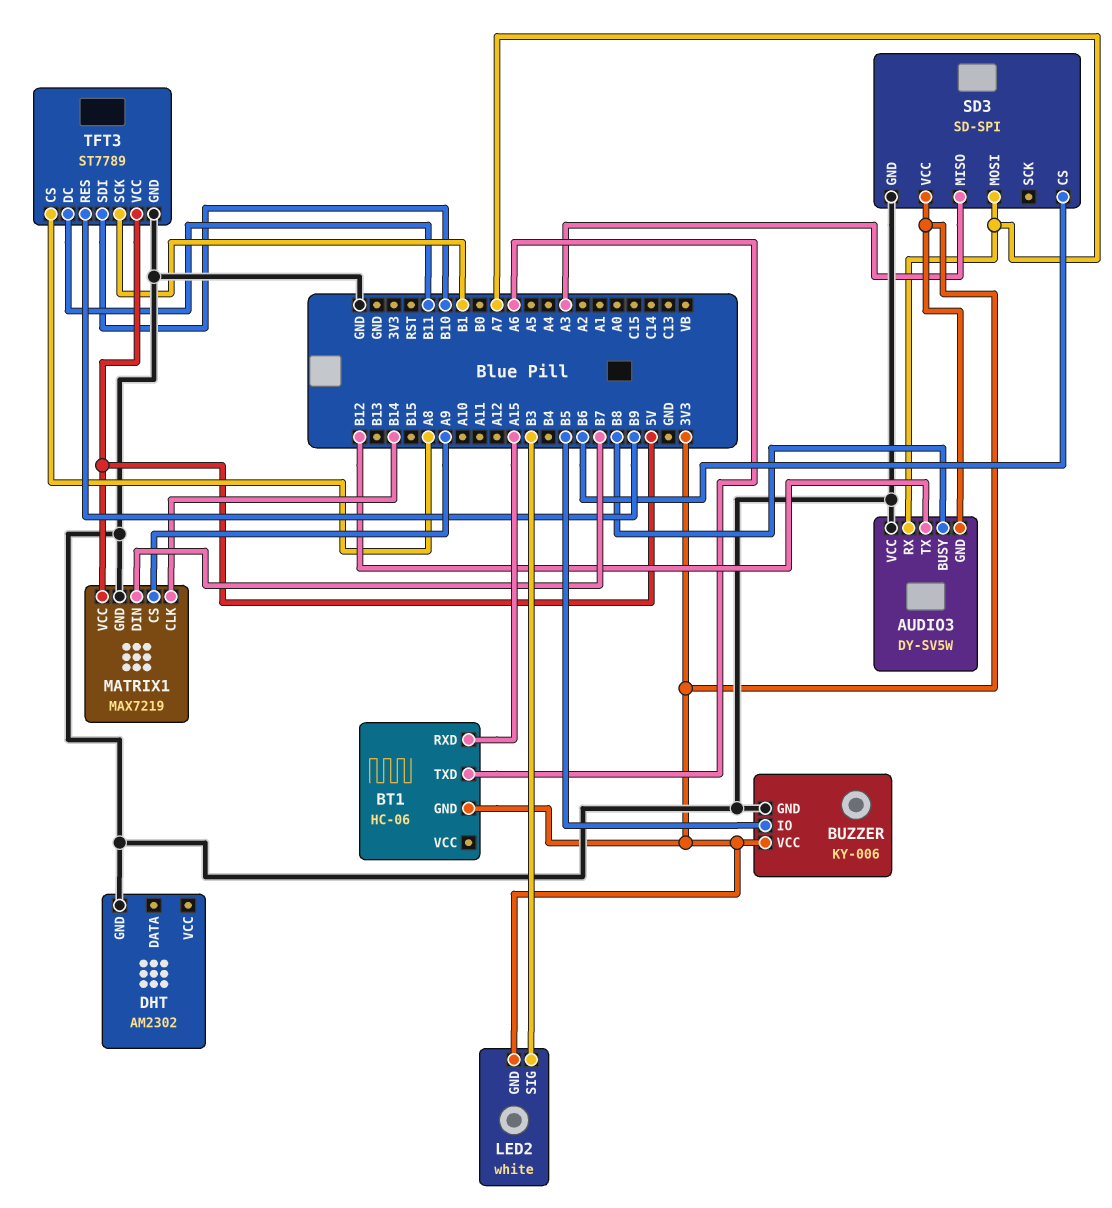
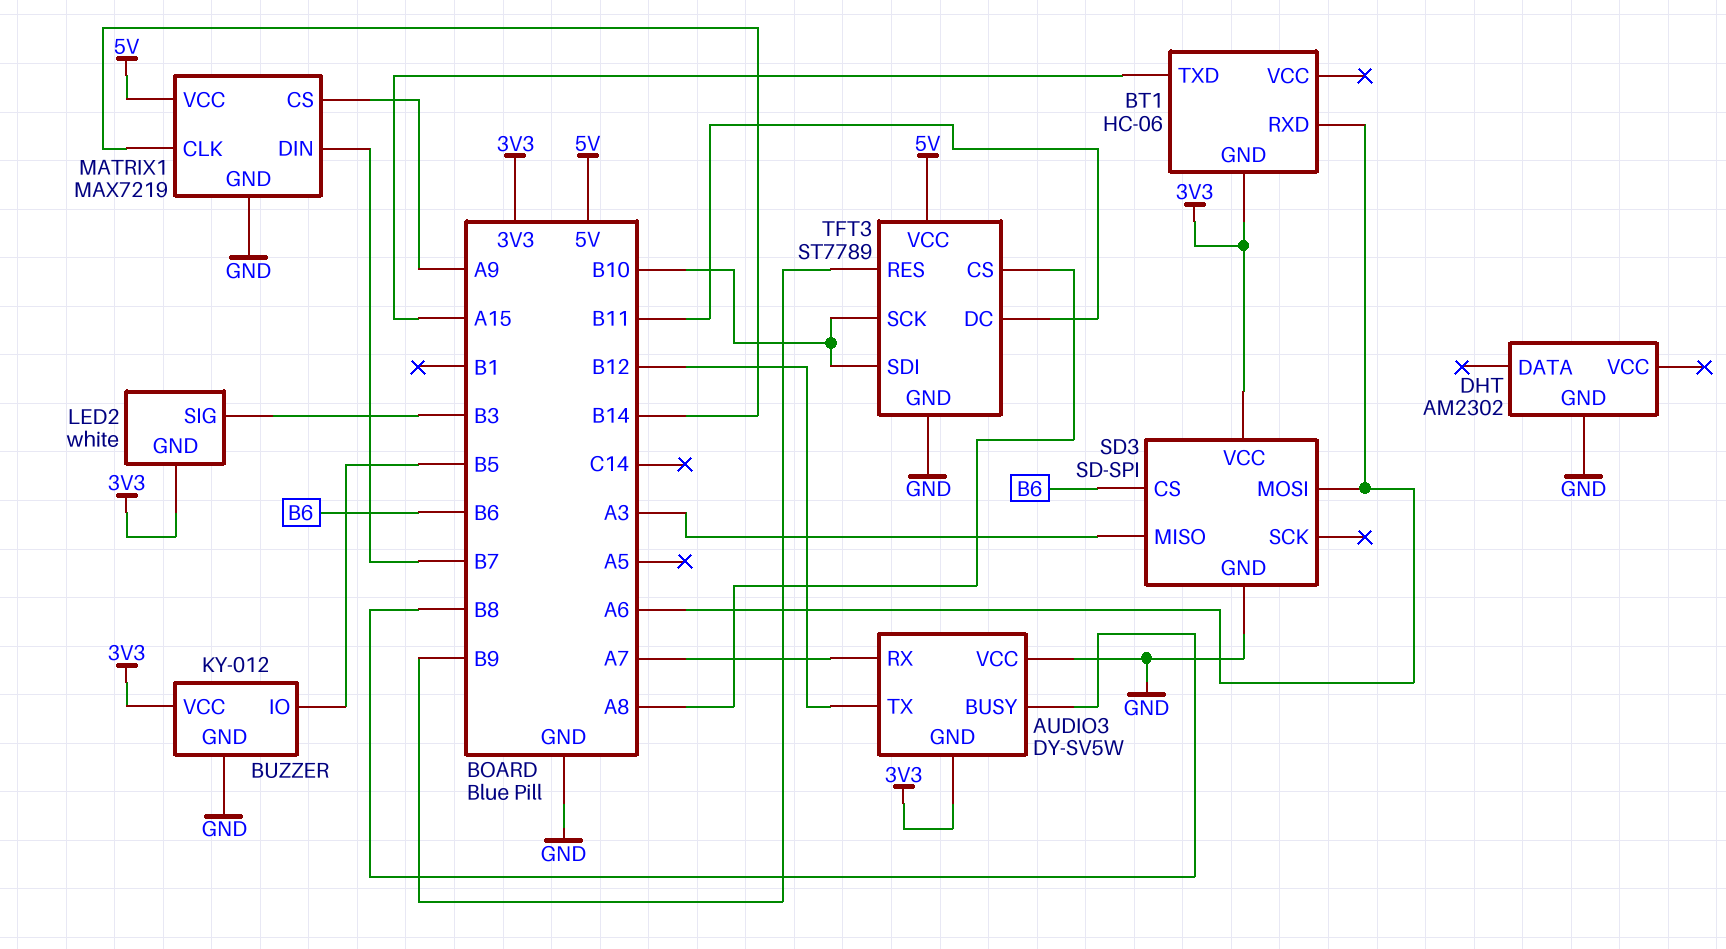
BT1 pin RXD: A15 -> A6
BT1 pin TXD: A6 -> A15
BUZZER: KY-006 -> KY-012
SD3 pin MOSI: A7 -> A6
TFT3 pin SCK: B1 -> B10

